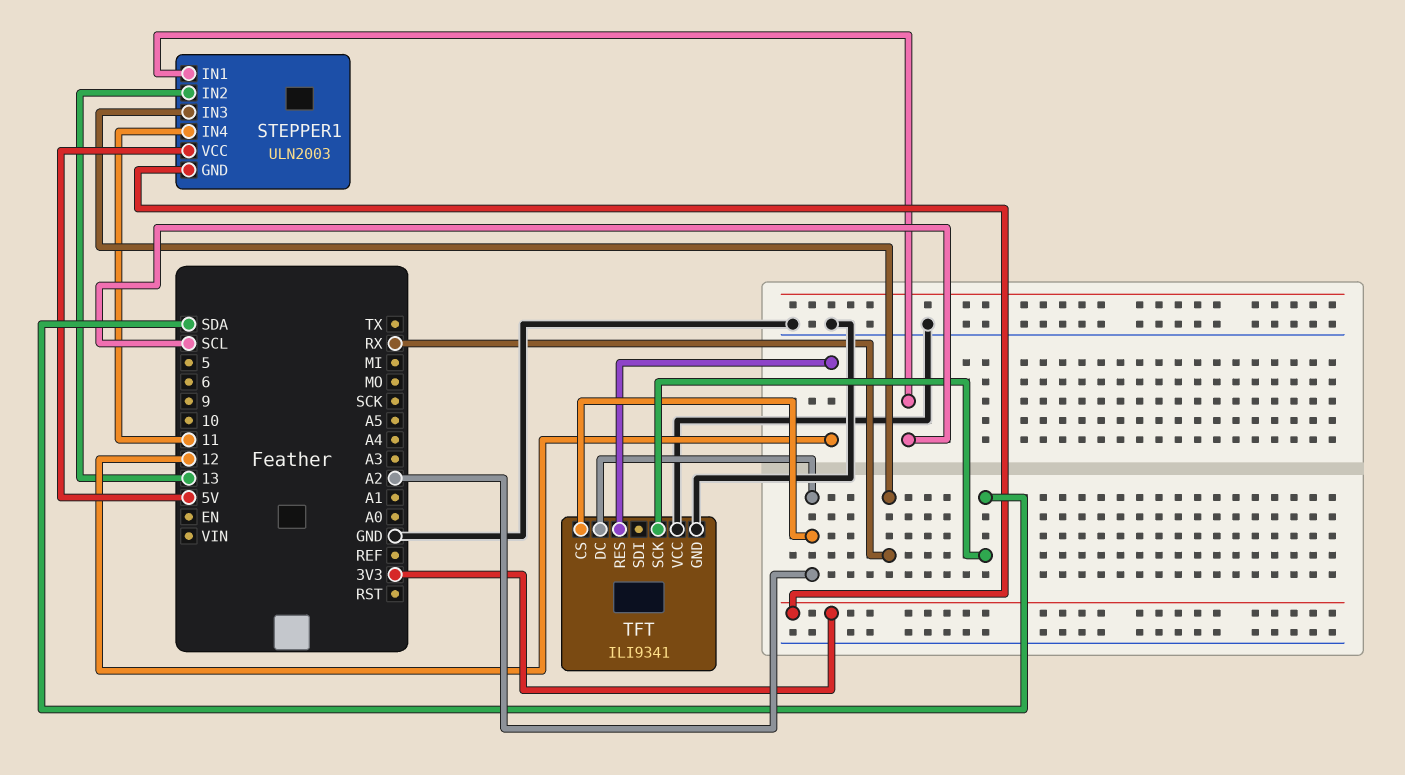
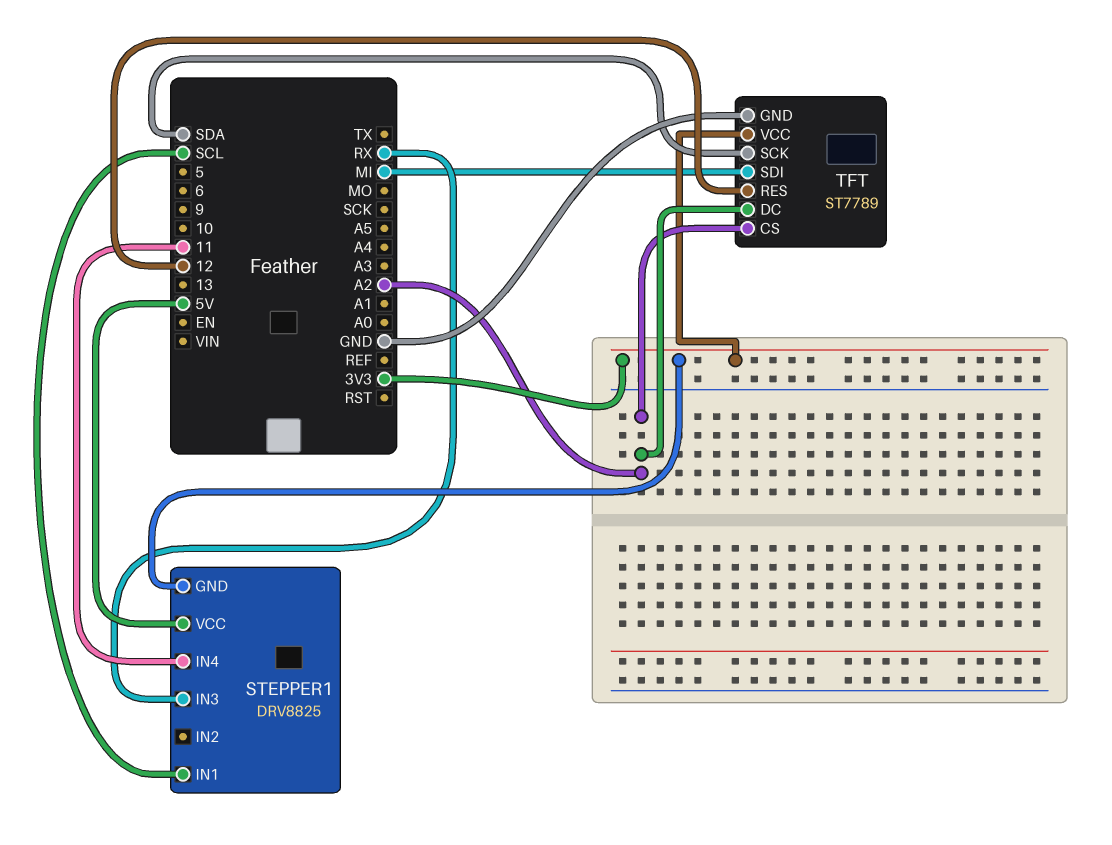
STEPPER1: ULN2003 -> DRV8825
STEPPER1 pin IN2: 13 -> none
TFT: ILI9341 -> ST7789
TFT pin SDI: none -> MI
TFT pin VCC: GND -> 3V3

